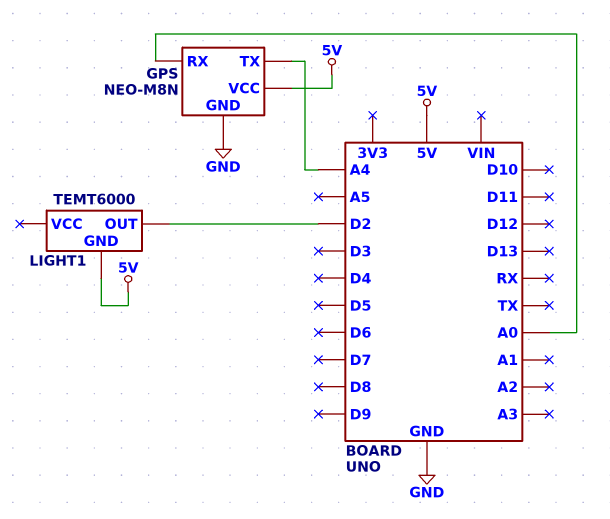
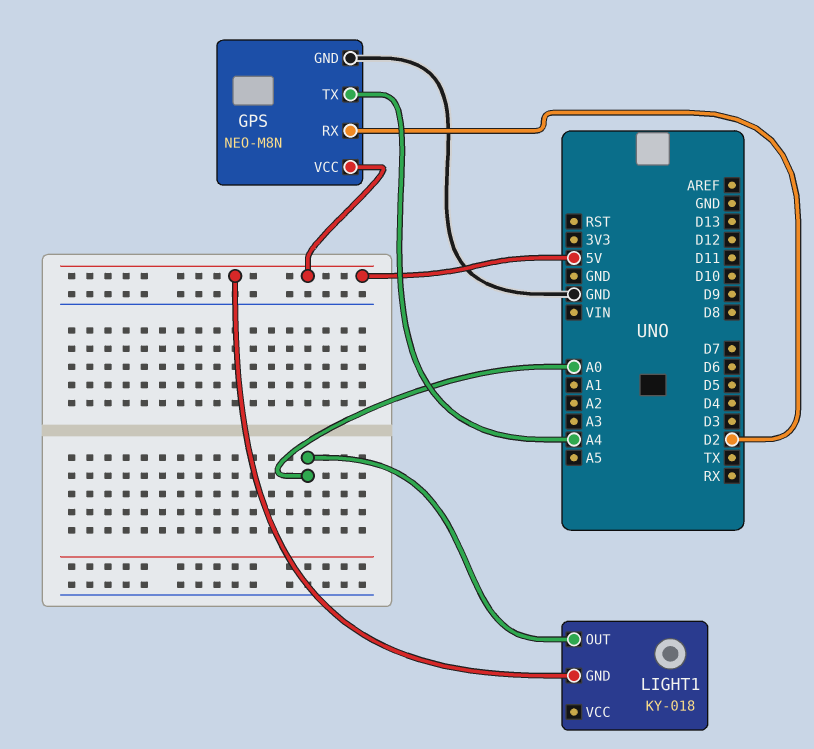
GPS pin RX: A0 -> D2
LIGHT1: TEMT6000 -> KY-018
LIGHT1 pin OUT: D2 -> A0

